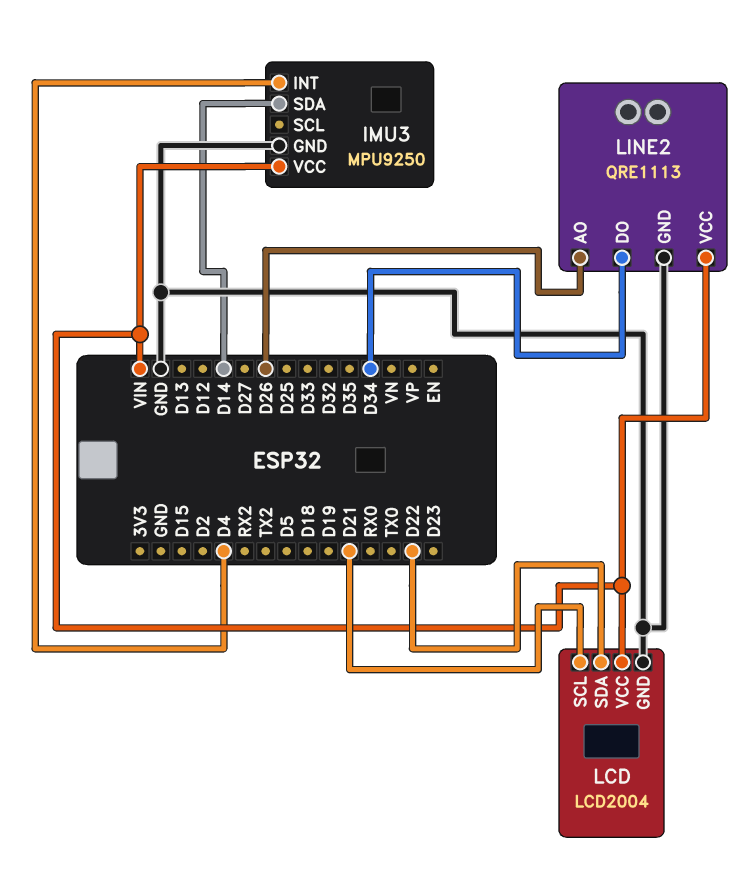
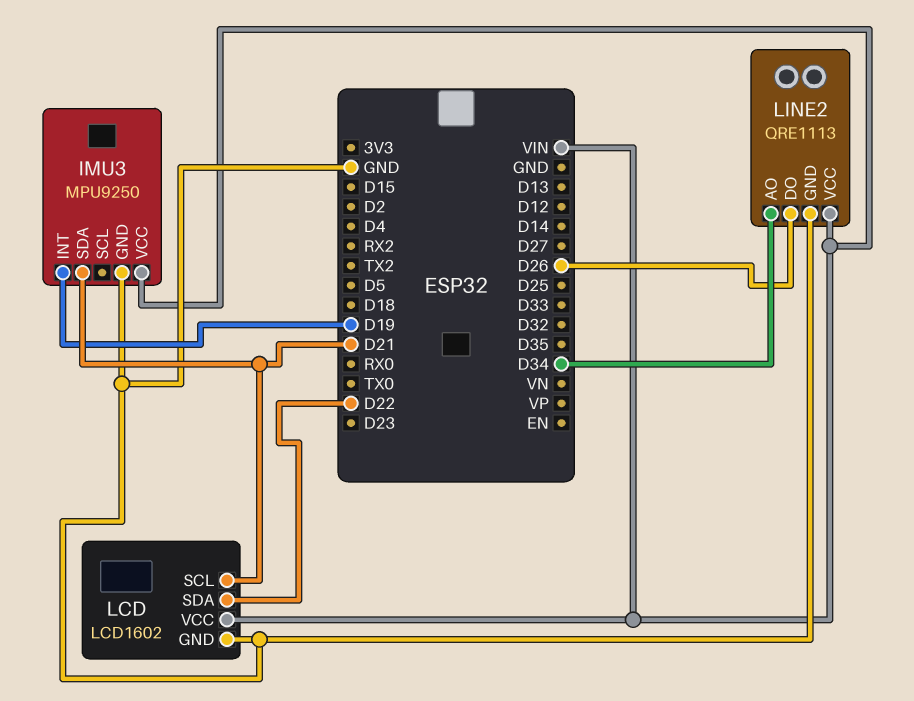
IMU3 pin INT: D4 -> D19
IMU3 pin SDA: D14 -> D21
LCD: LCD2004 -> LCD1602
LINE2 pin AO: D26 -> D34
LINE2 pin DO: D34 -> D26

